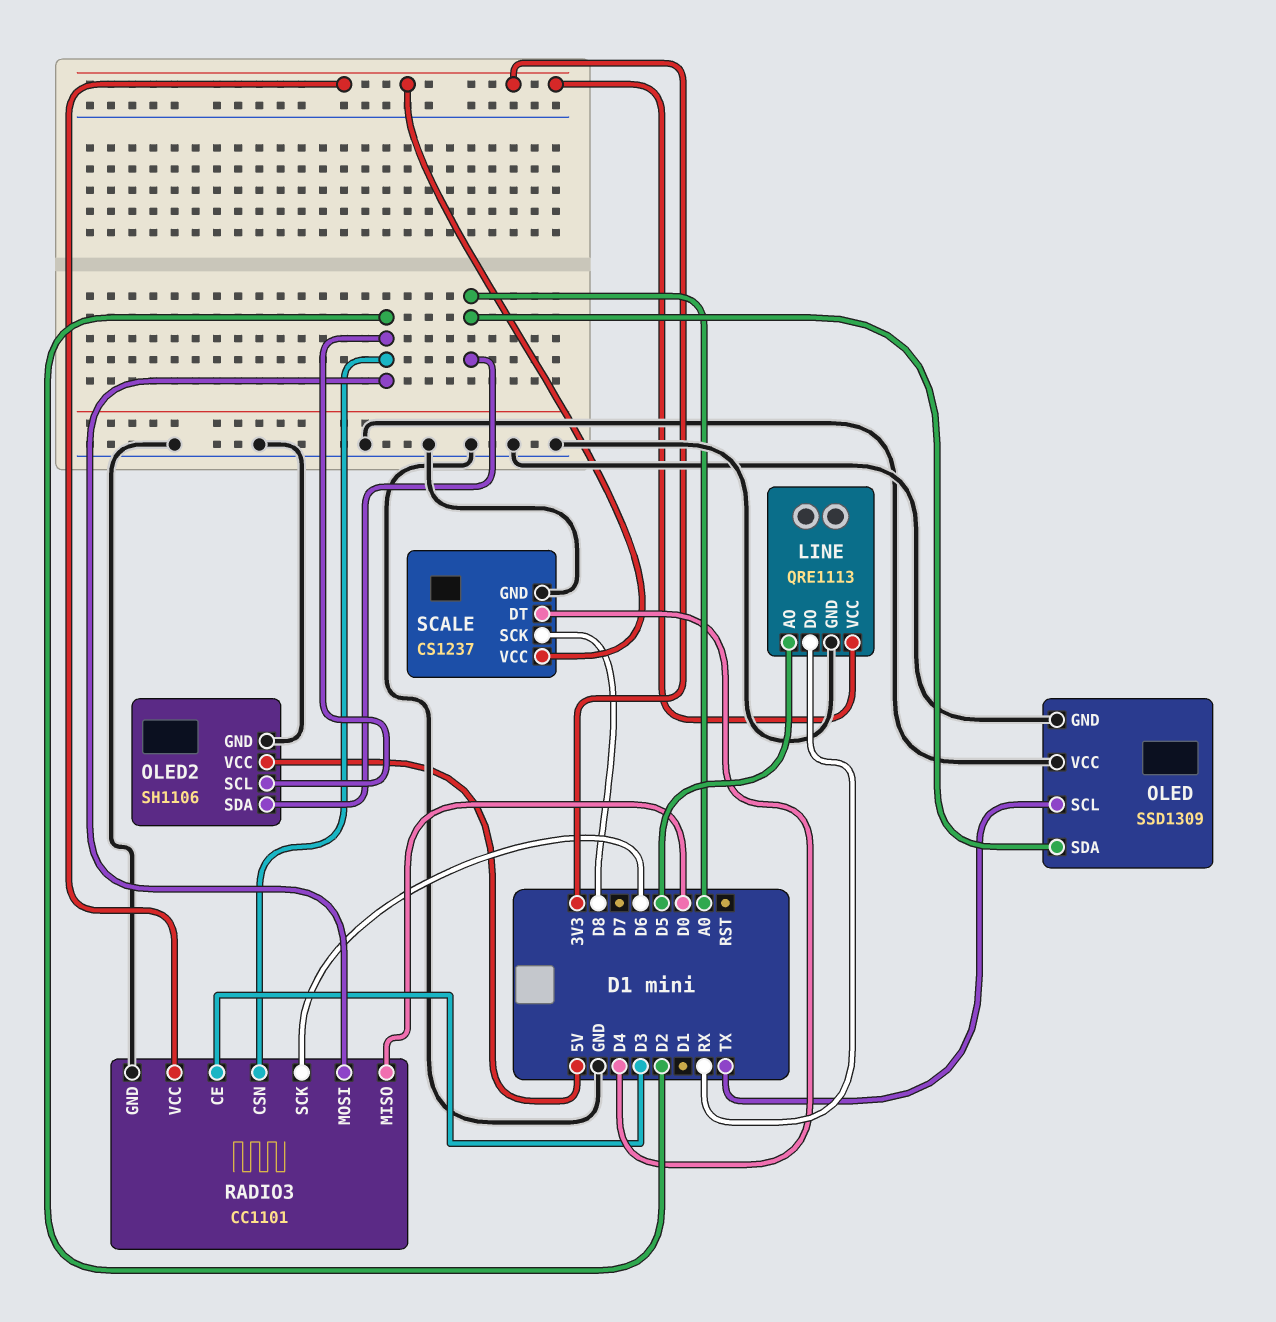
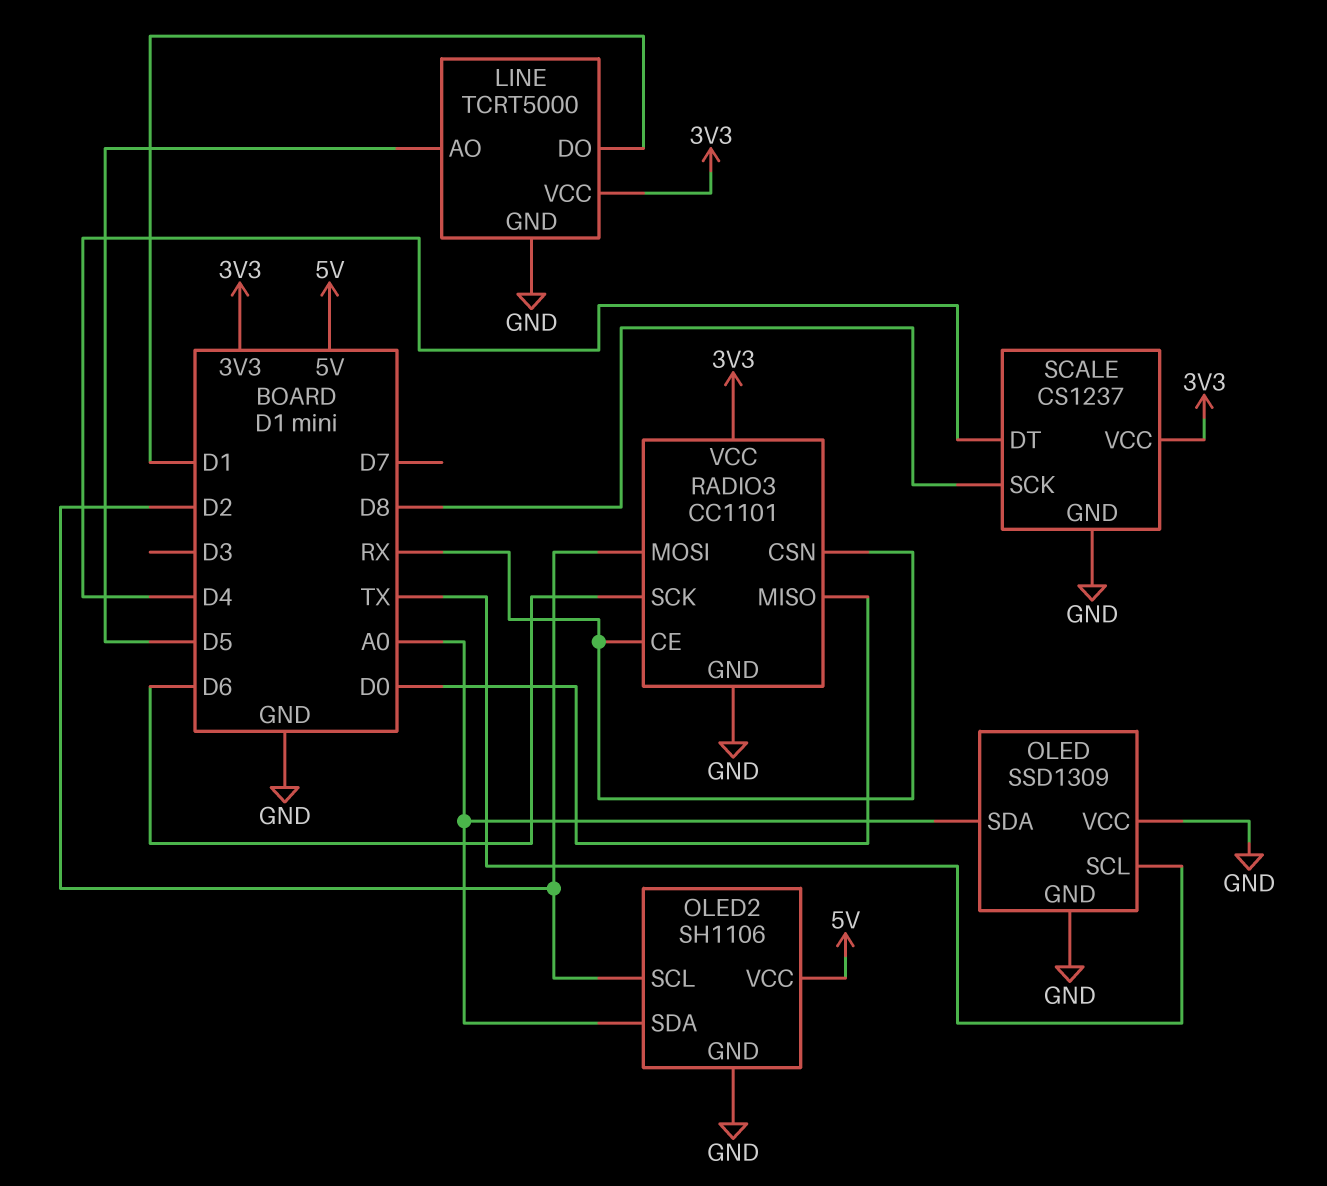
LINE: QRE1113 -> TCRT5000
LINE pin DO: RX -> D1
RADIO3 pin CE: D3 -> RX
RADIO3 pin CSN: D2 -> RX

